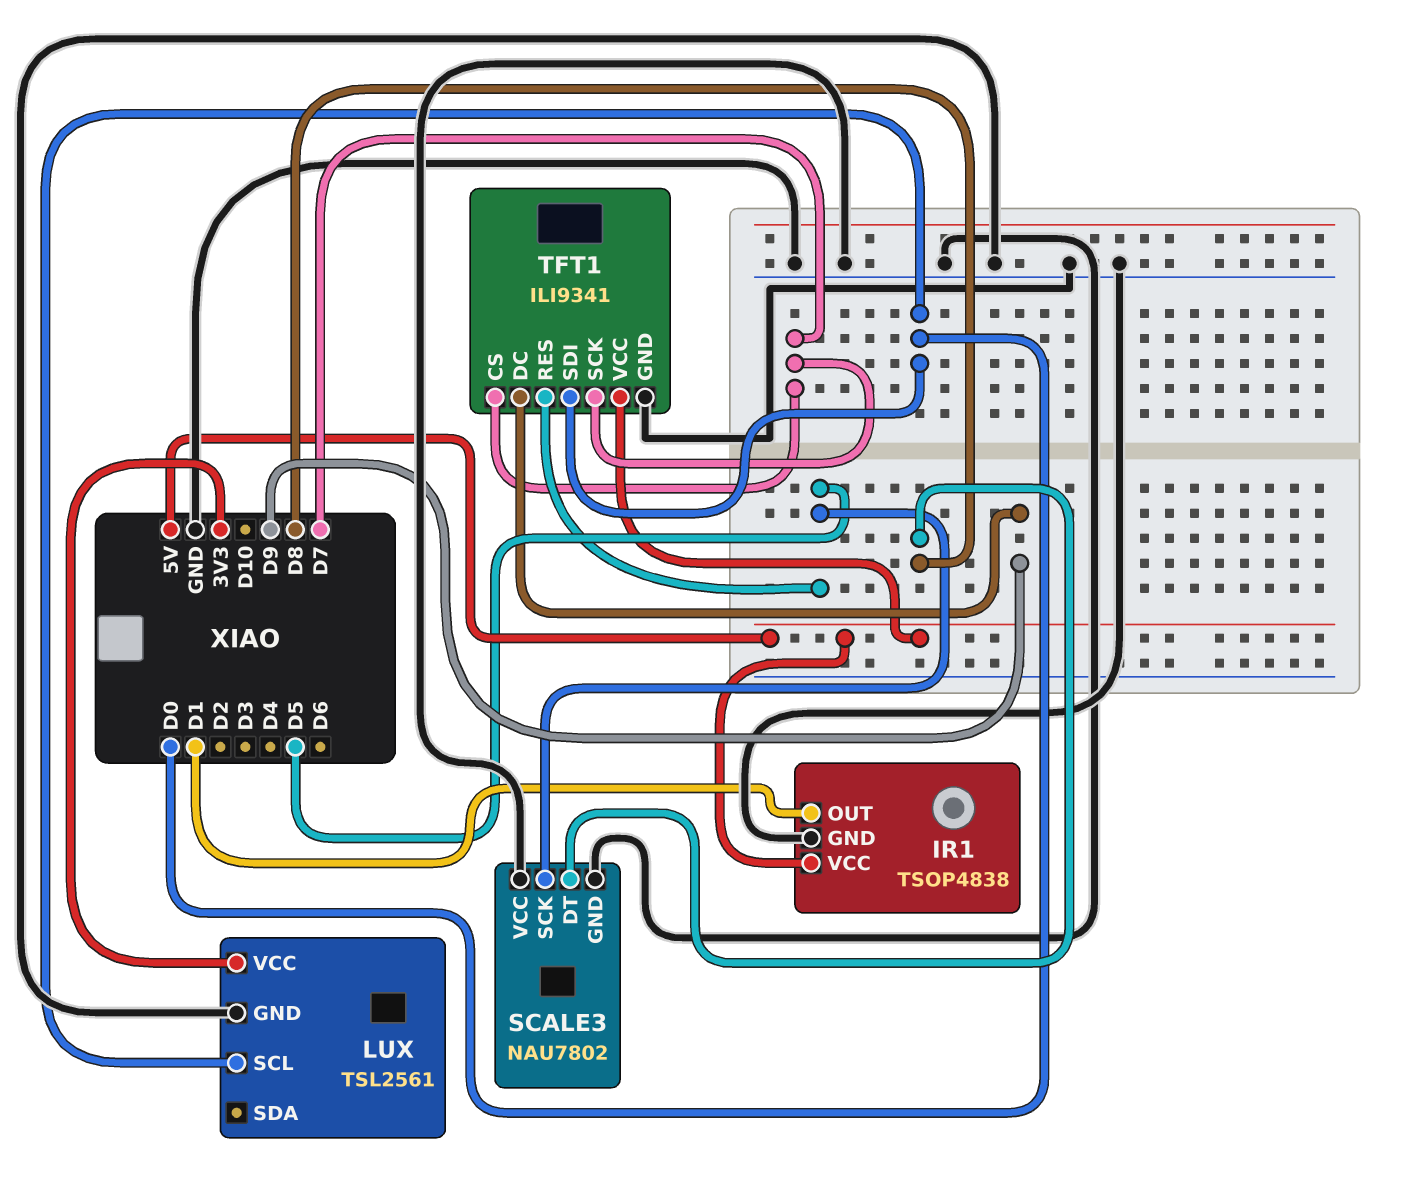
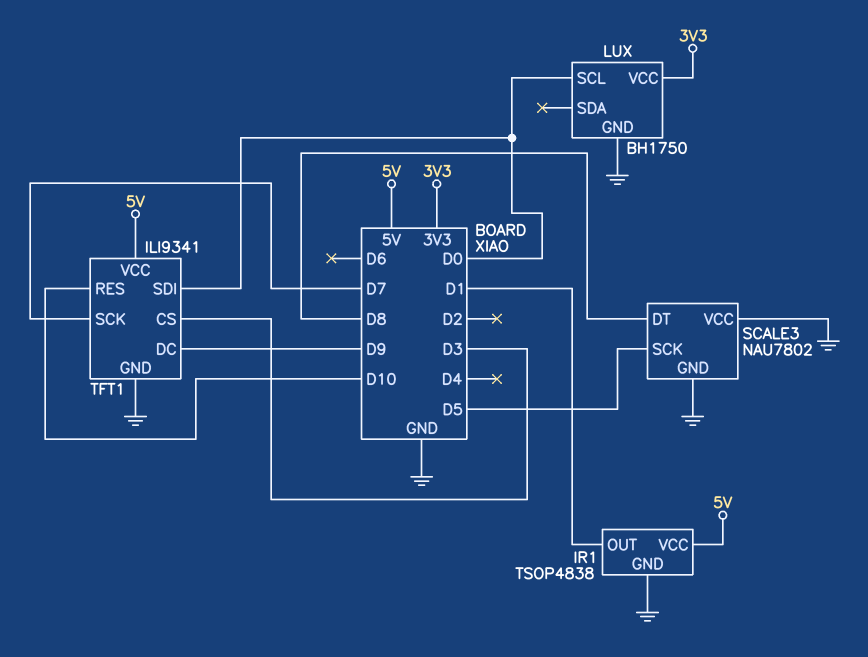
LUX: TSL2561 -> BH1750
TFT1 pin CS: D7 -> D3
TFT1 pin RES: D5 -> D10

